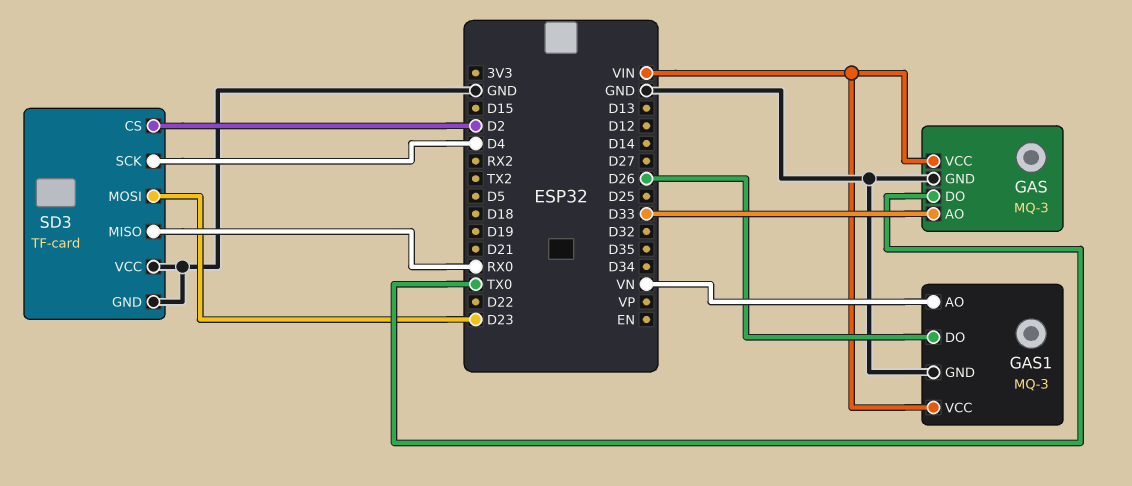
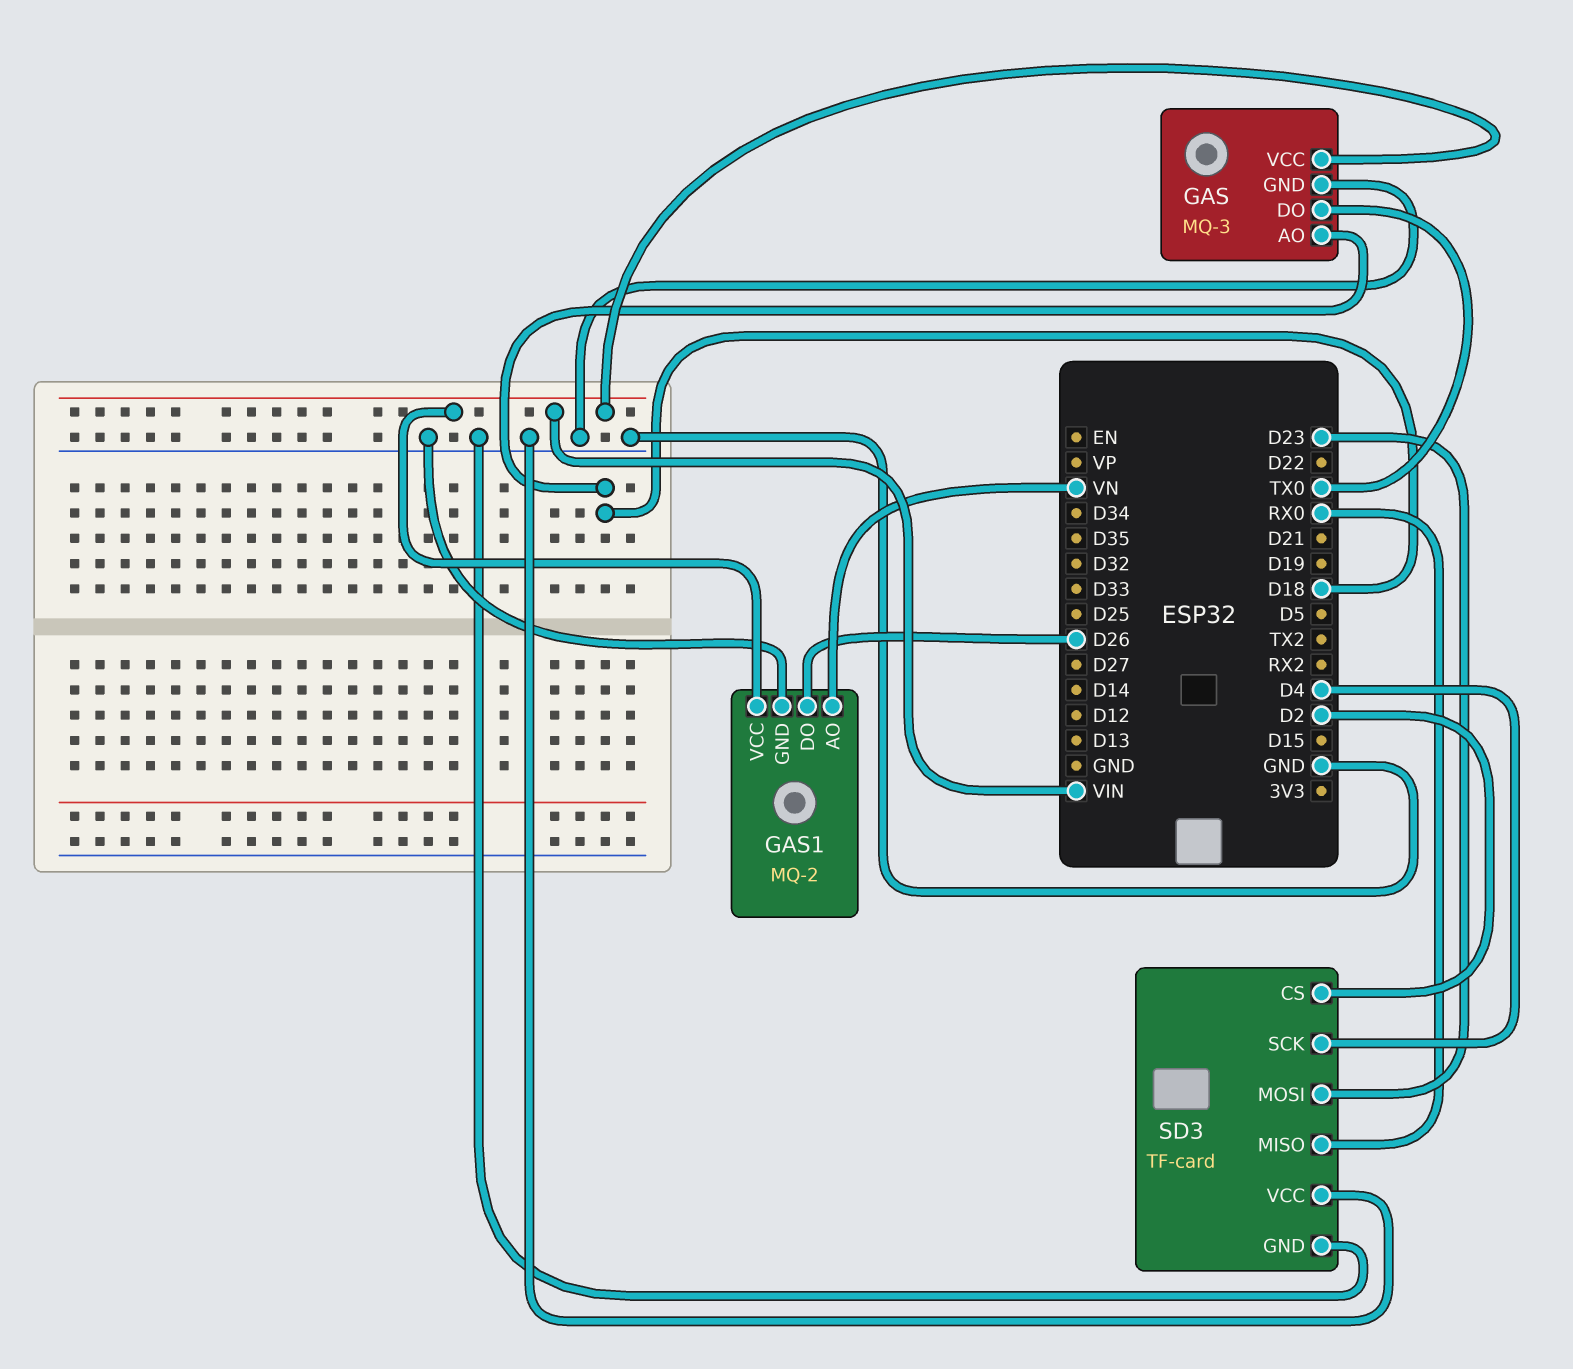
GAS pin AO: D33 -> D18
GAS1: MQ-3 -> MQ-2

